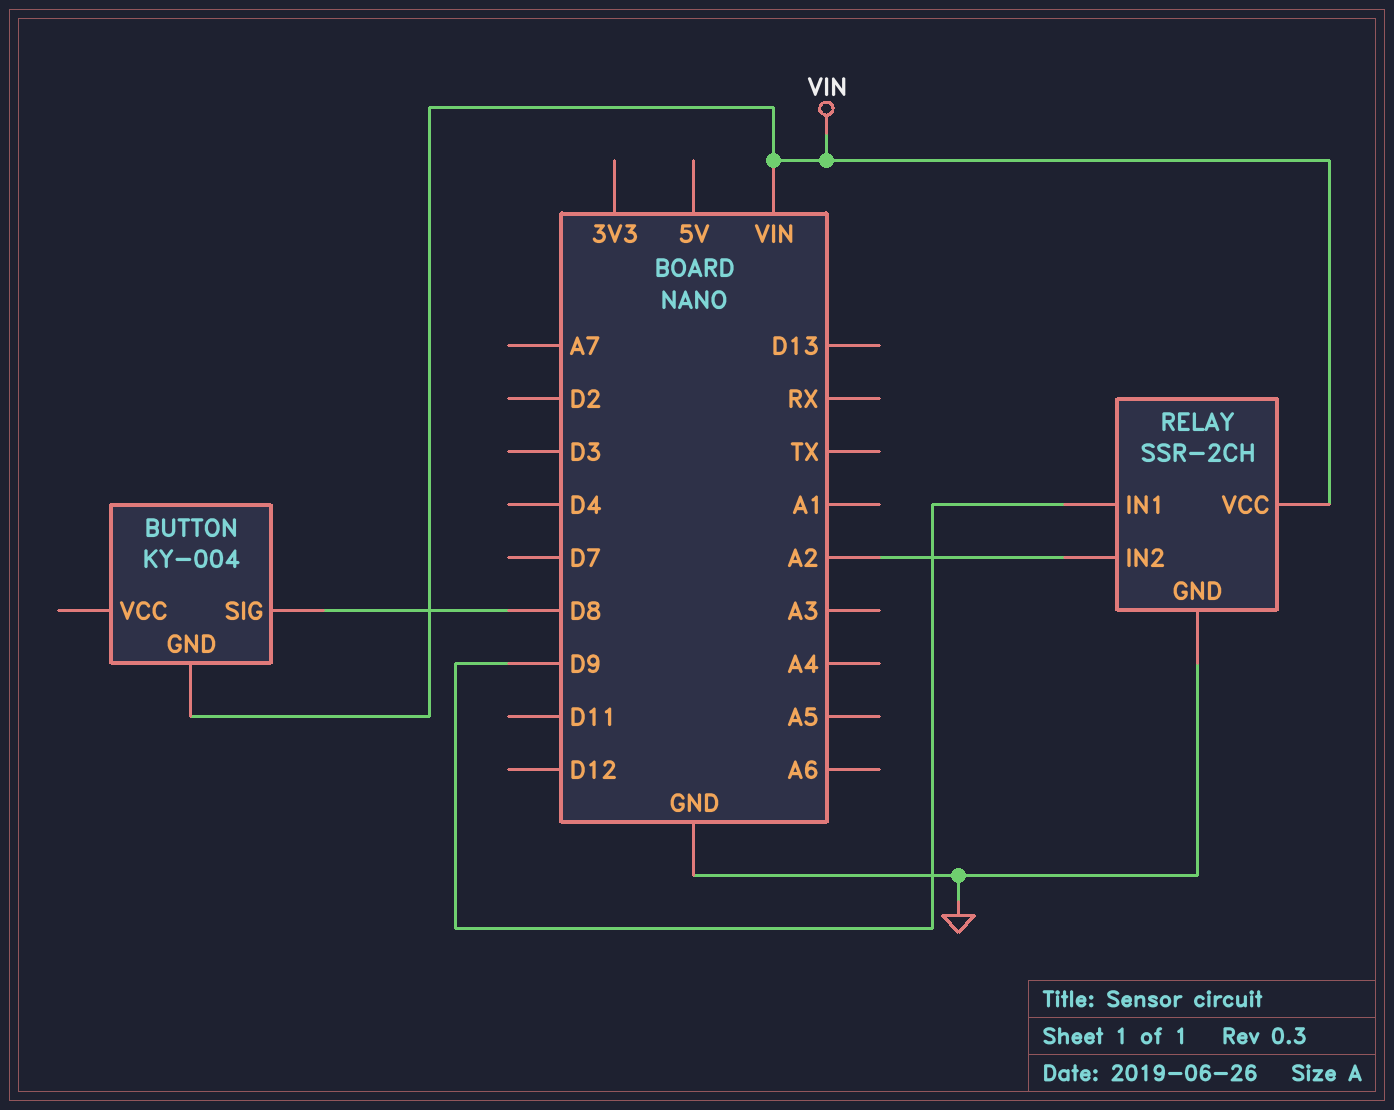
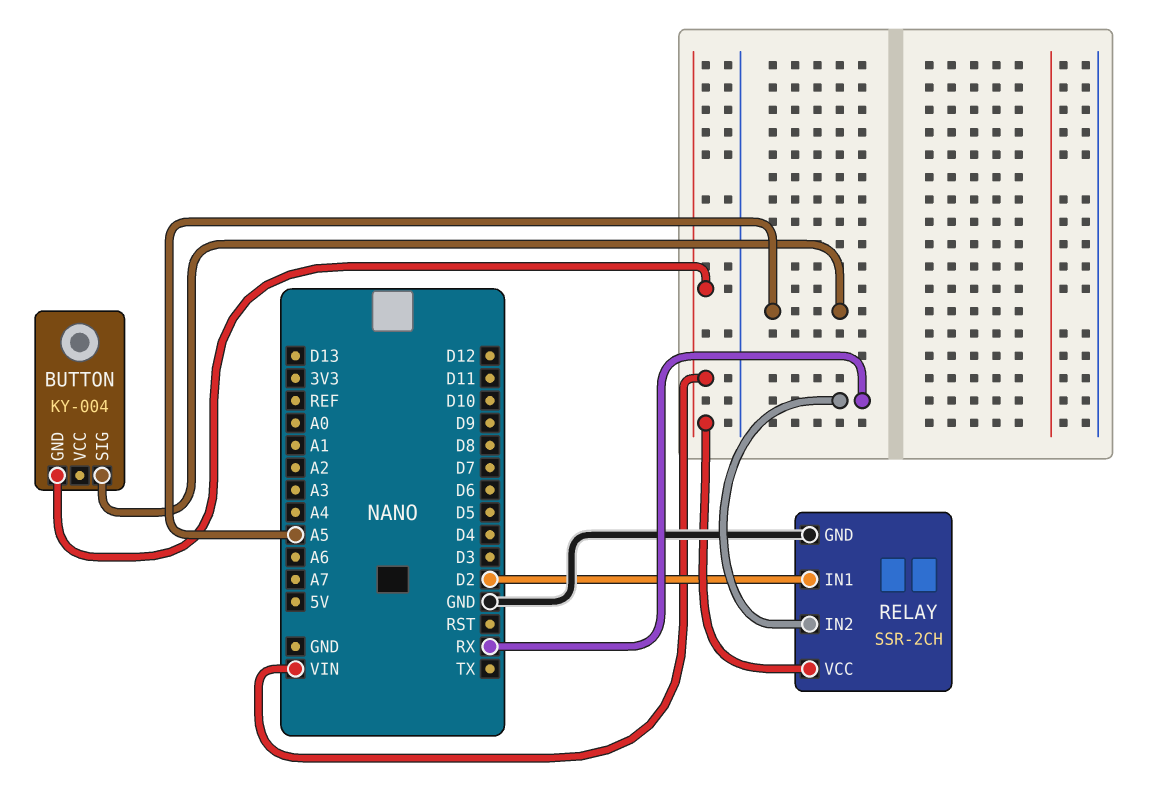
BUTTON pin SIG: D8 -> A5
RELAY pin IN1: D9 -> D2
RELAY pin IN2: A2 -> RX

